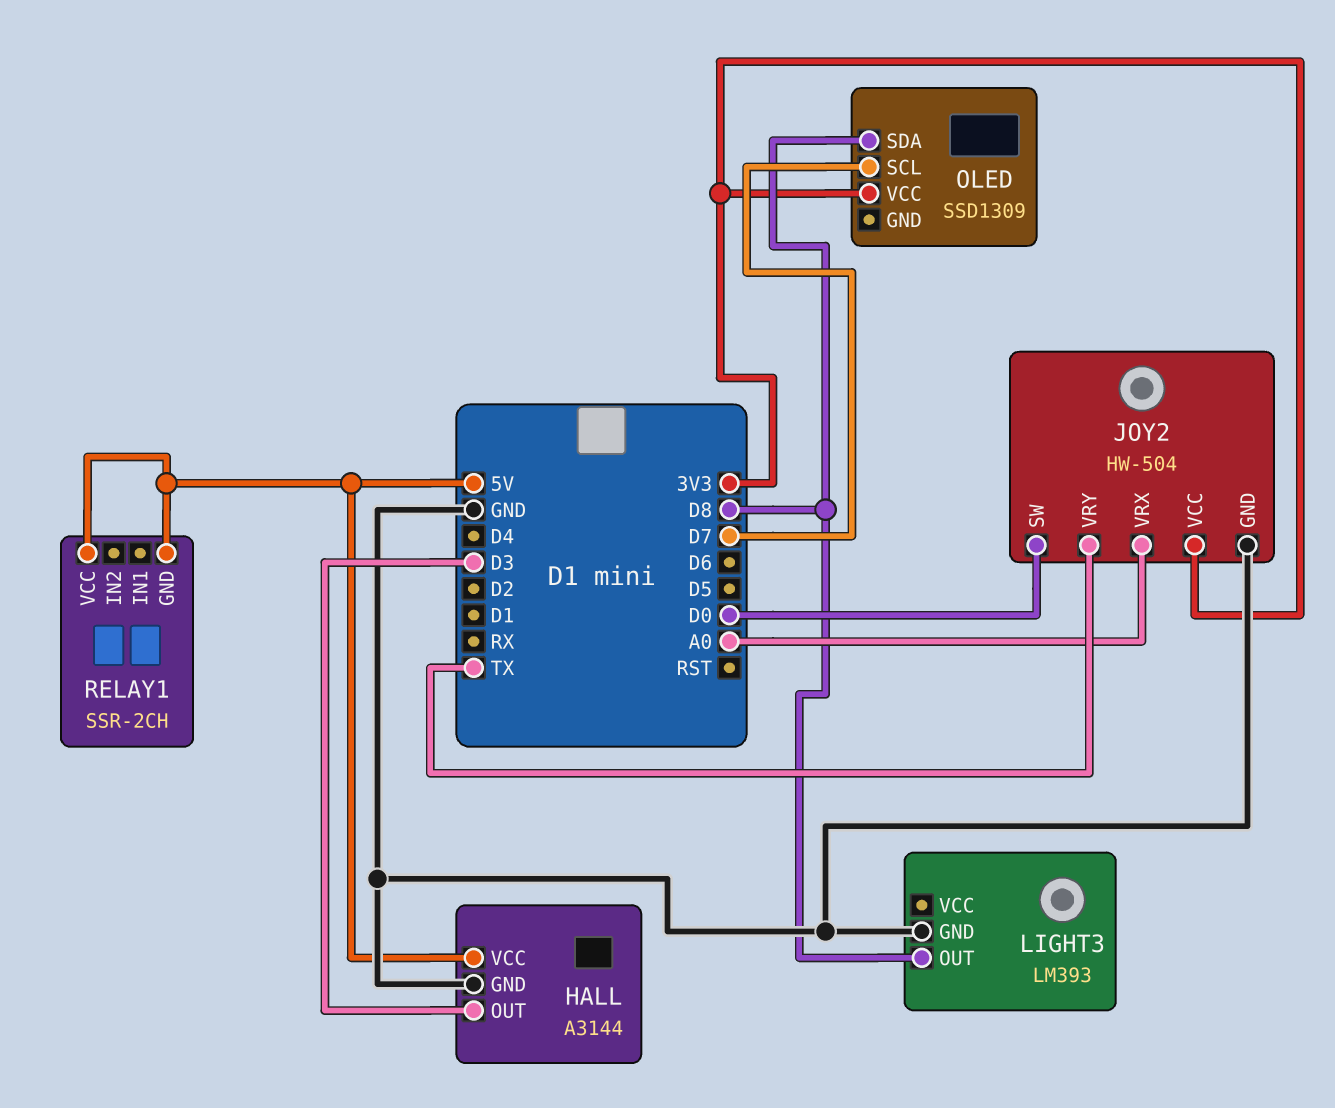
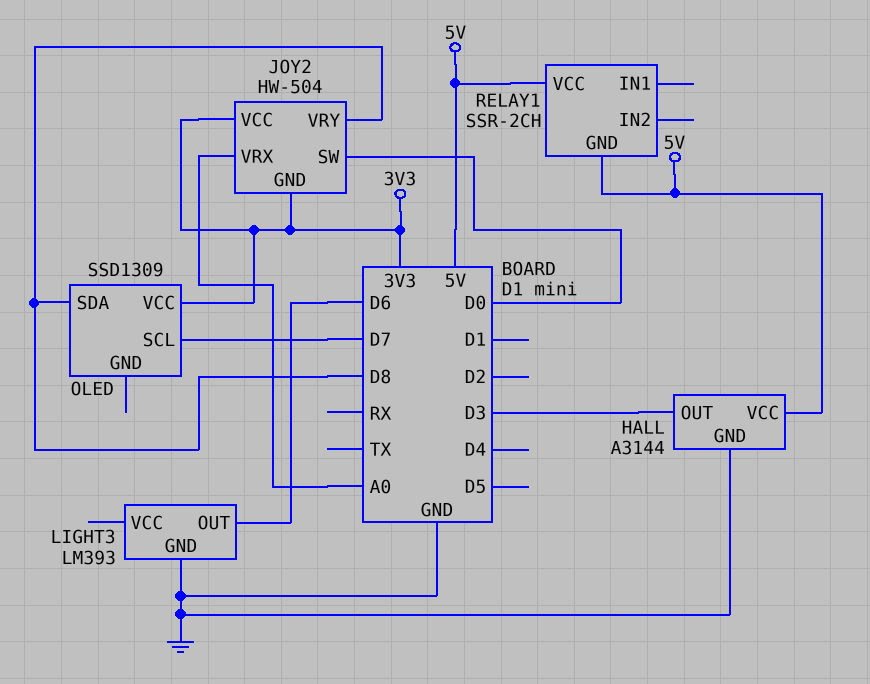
JOY2 pin GND: GND -> 3V3
JOY2 pin VRY: TX -> D8
LIGHT3 pin OUT: D8 -> D6

